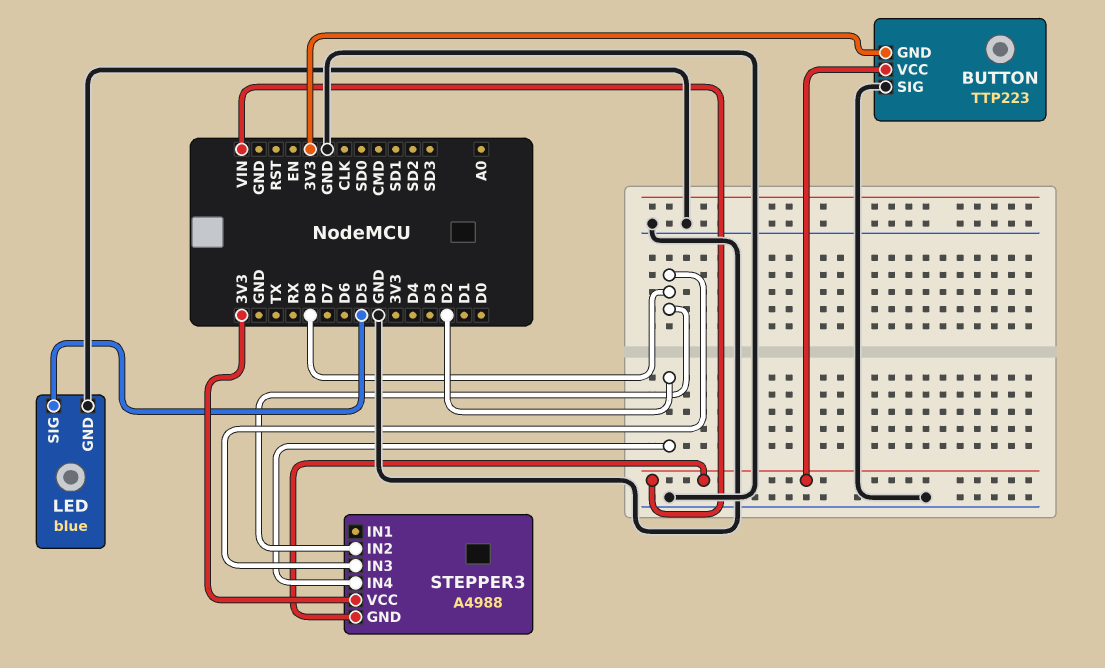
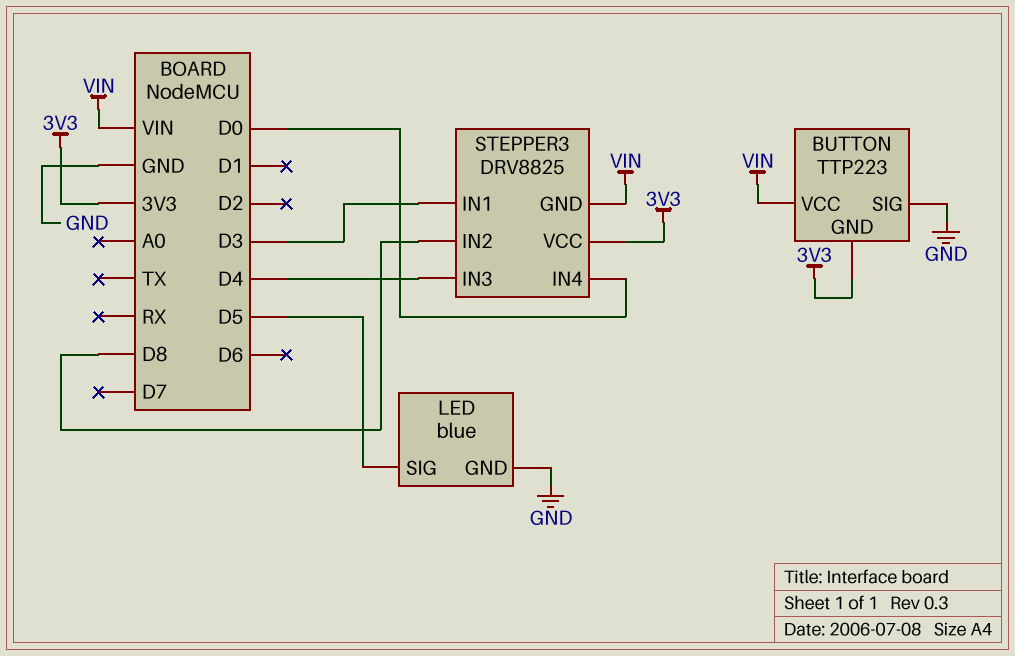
STEPPER3: A4988 -> DRV8825
STEPPER3 pin IN1: none -> D3
STEPPER3 pin IN3: D8 -> D4
STEPPER3 pin IN4: D2 -> D0

